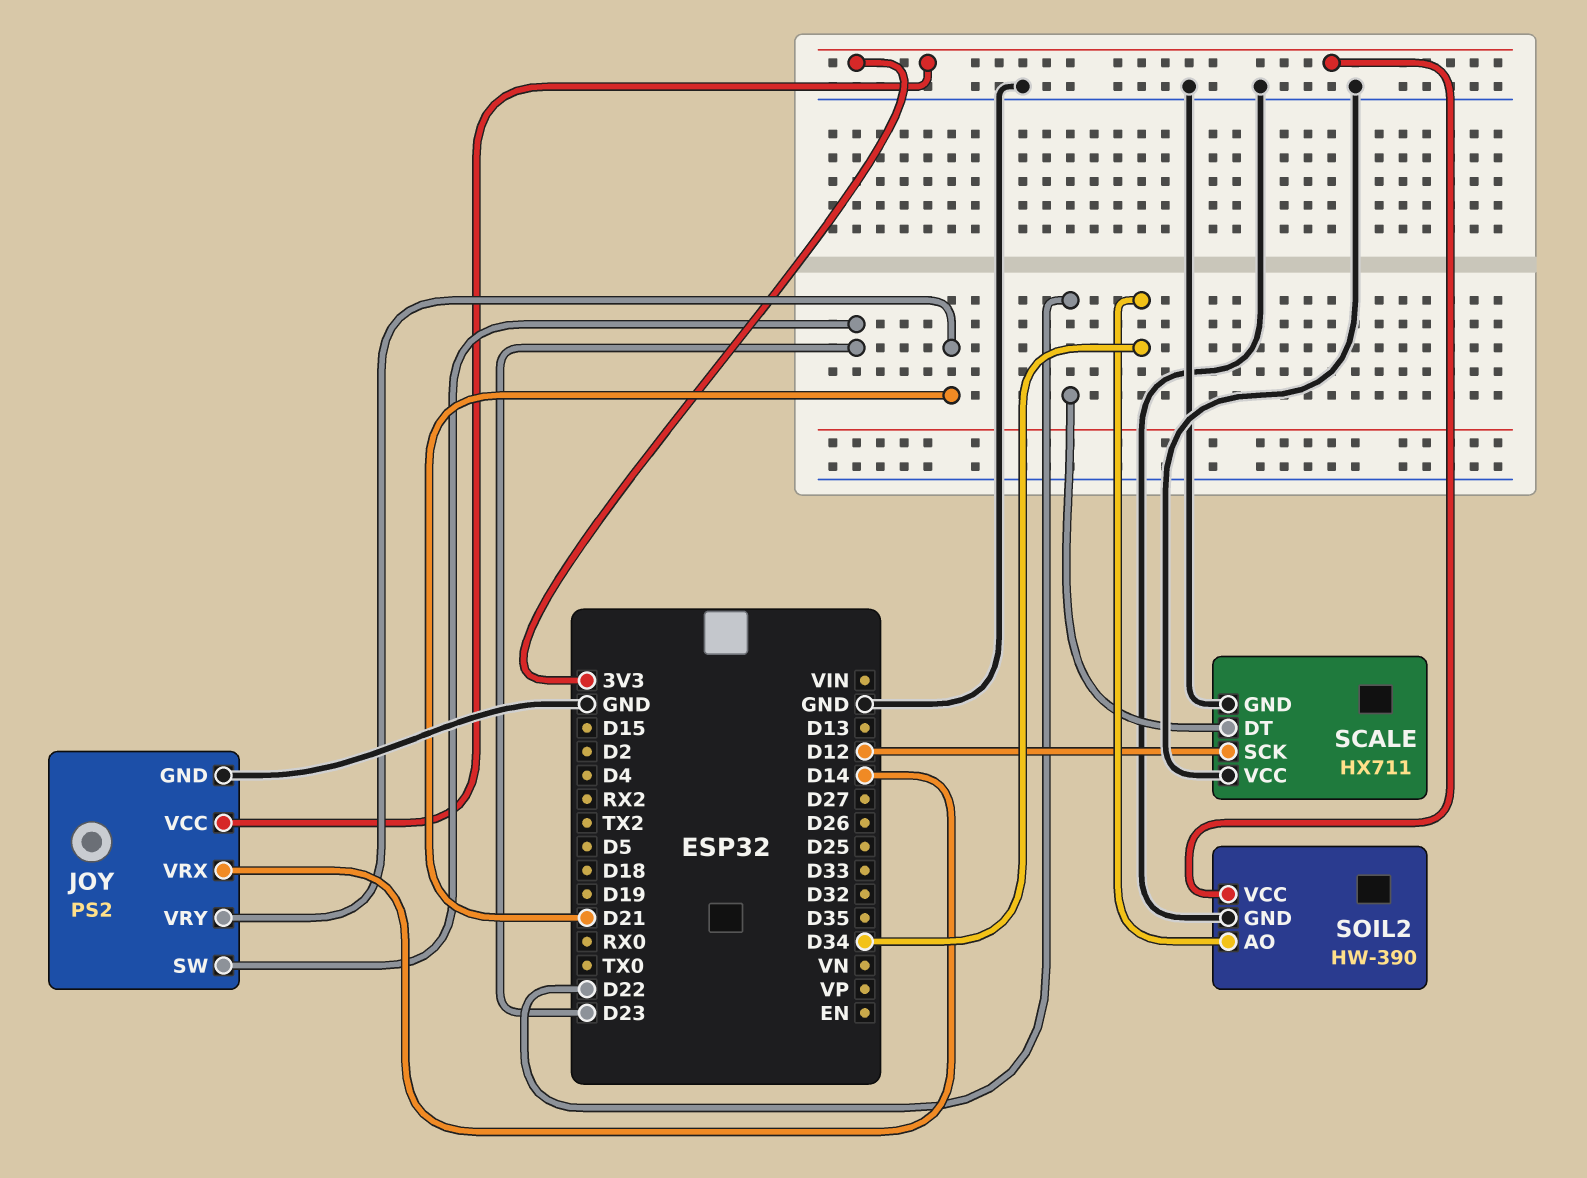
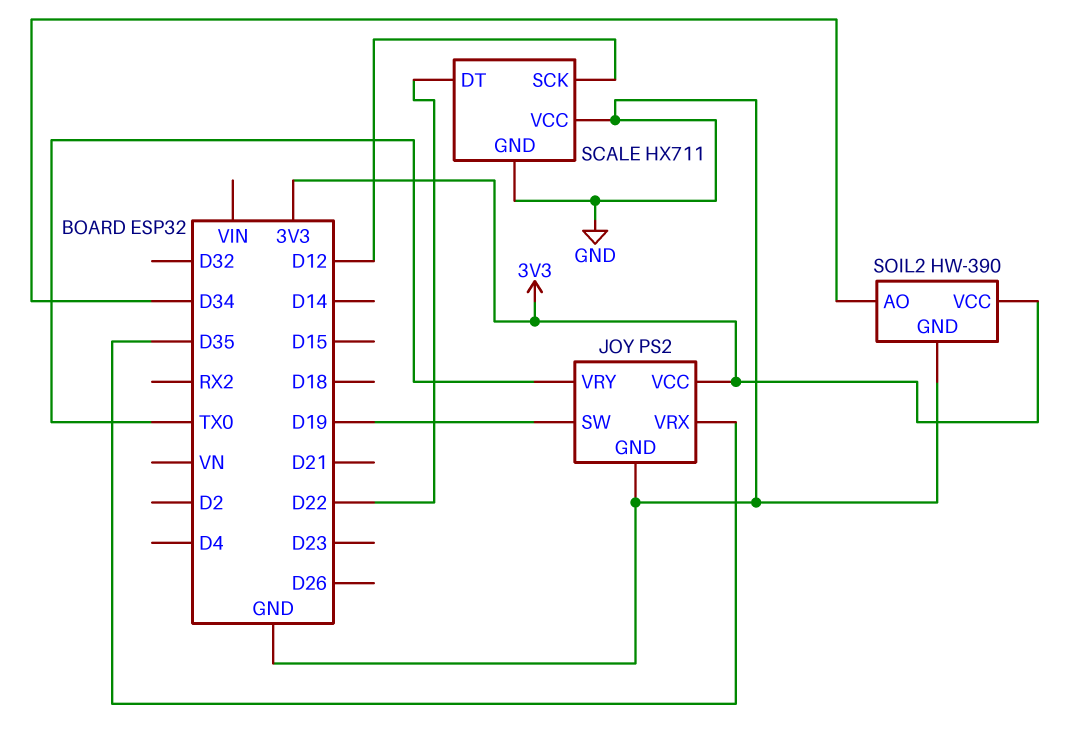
JOY pin SW: D23 -> D19
JOY pin VRX: D14 -> D35
JOY pin VRY: D21 -> TX0

